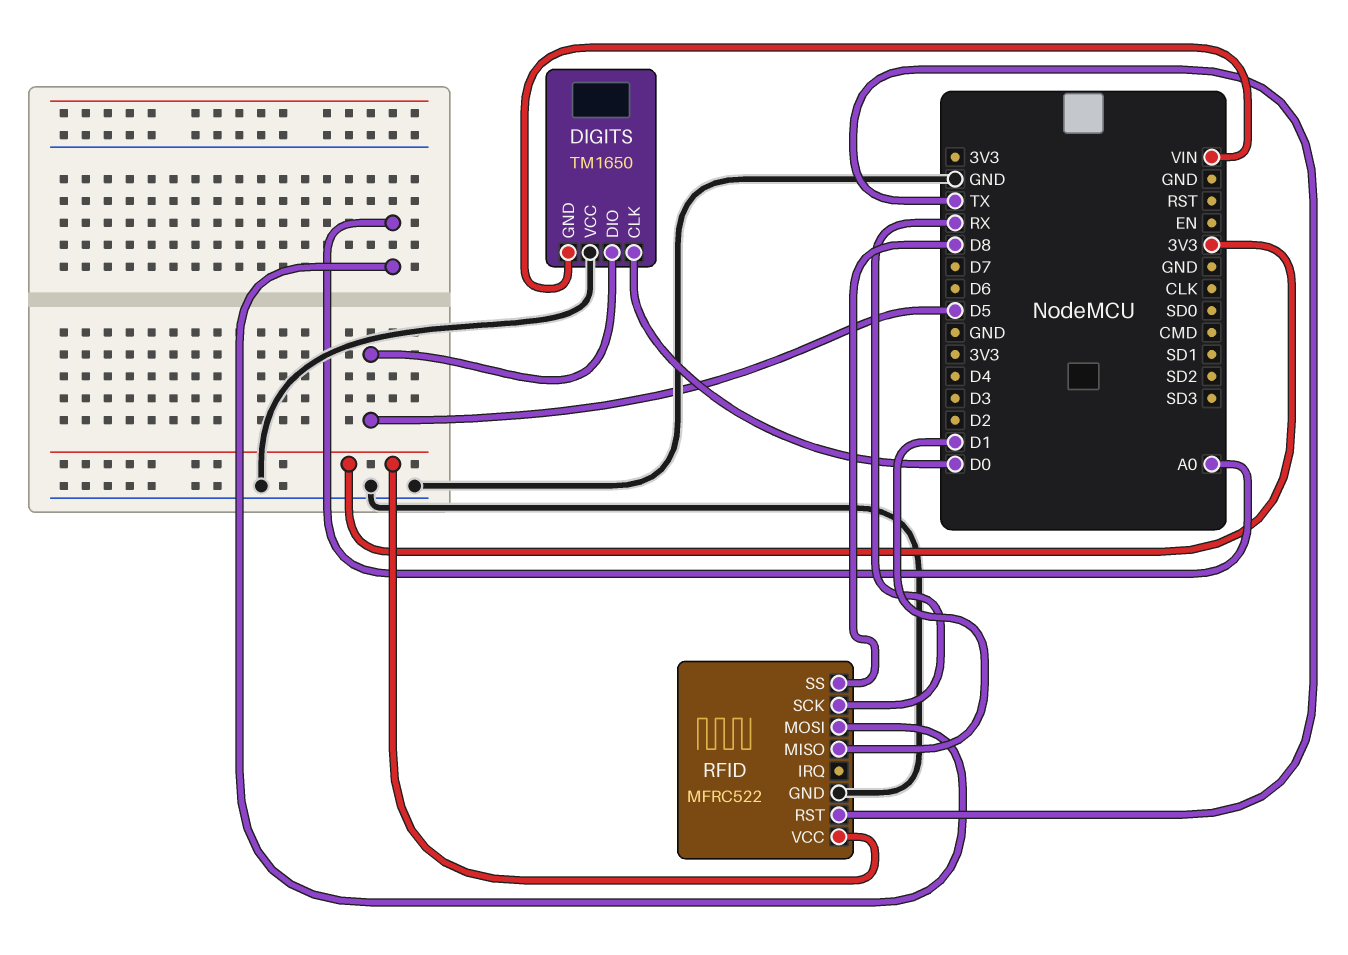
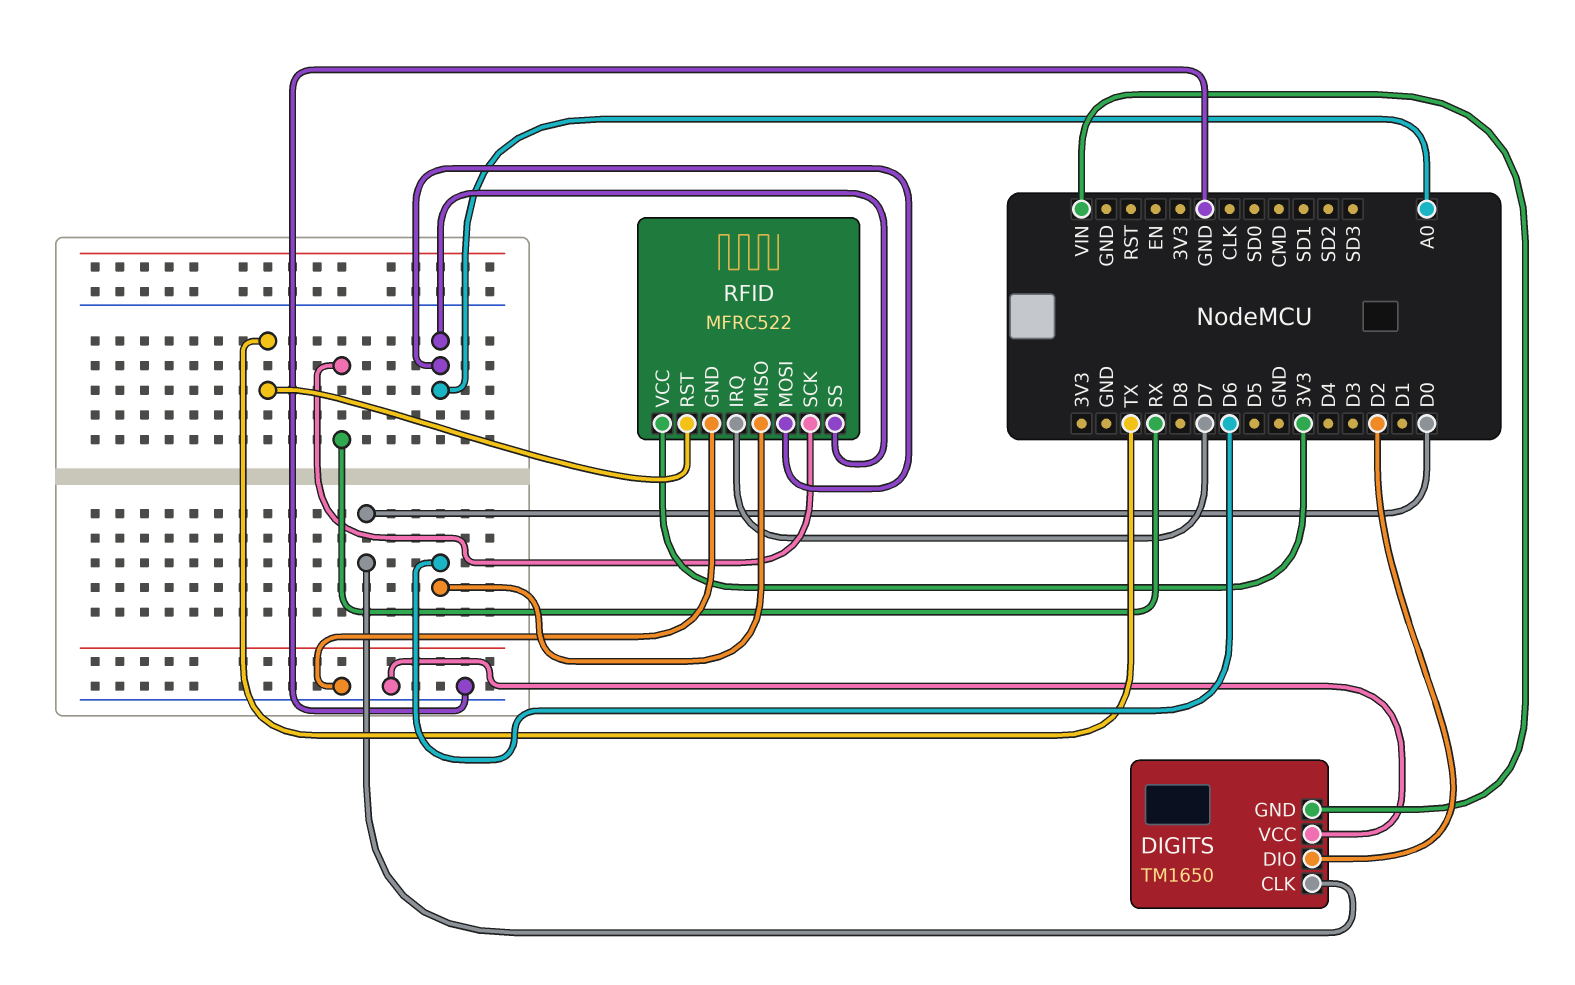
DIGITS pin DIO: D5 -> D2
RFID pin IRQ: none -> D7
RFID pin MISO: D1 -> D6
RFID pin SS: D8 -> A0

